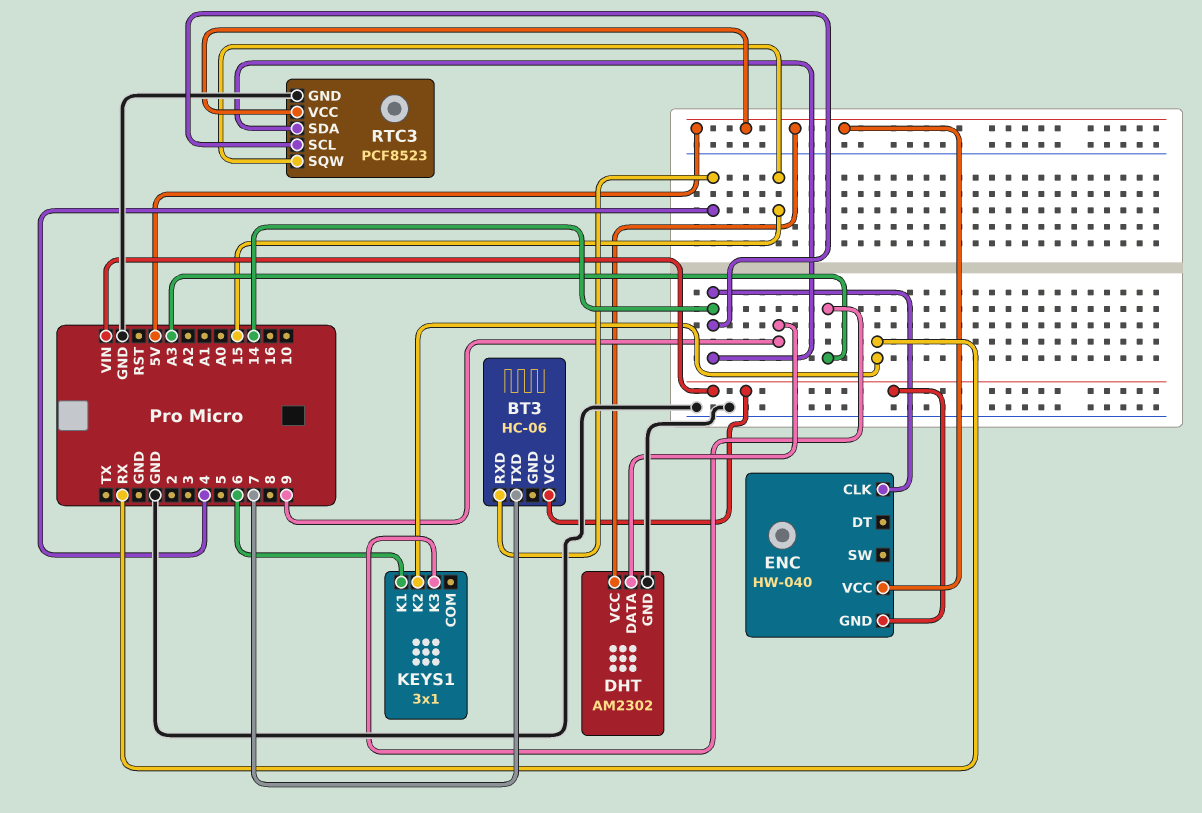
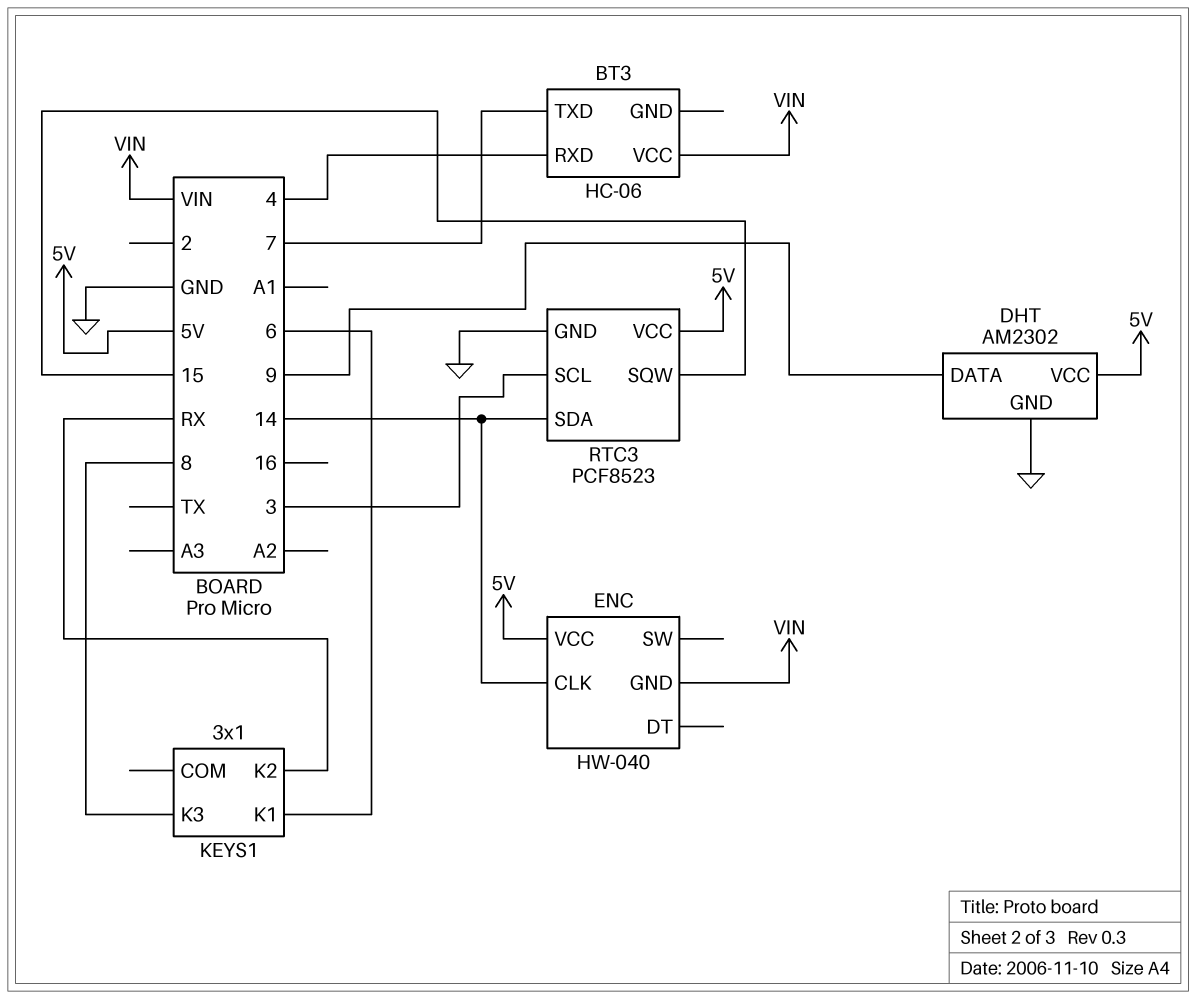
KEYS1 pin K3: A3 -> 8
RTC3 pin SCL: 14 -> 3

